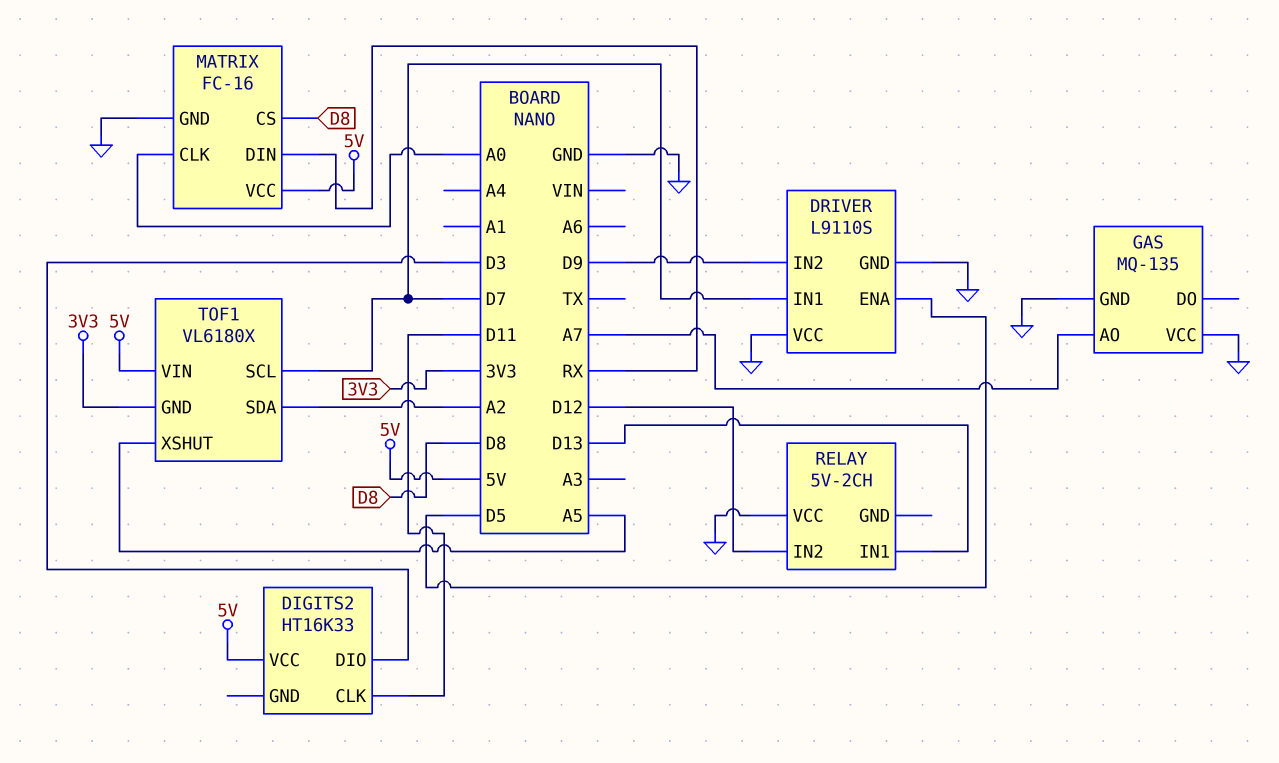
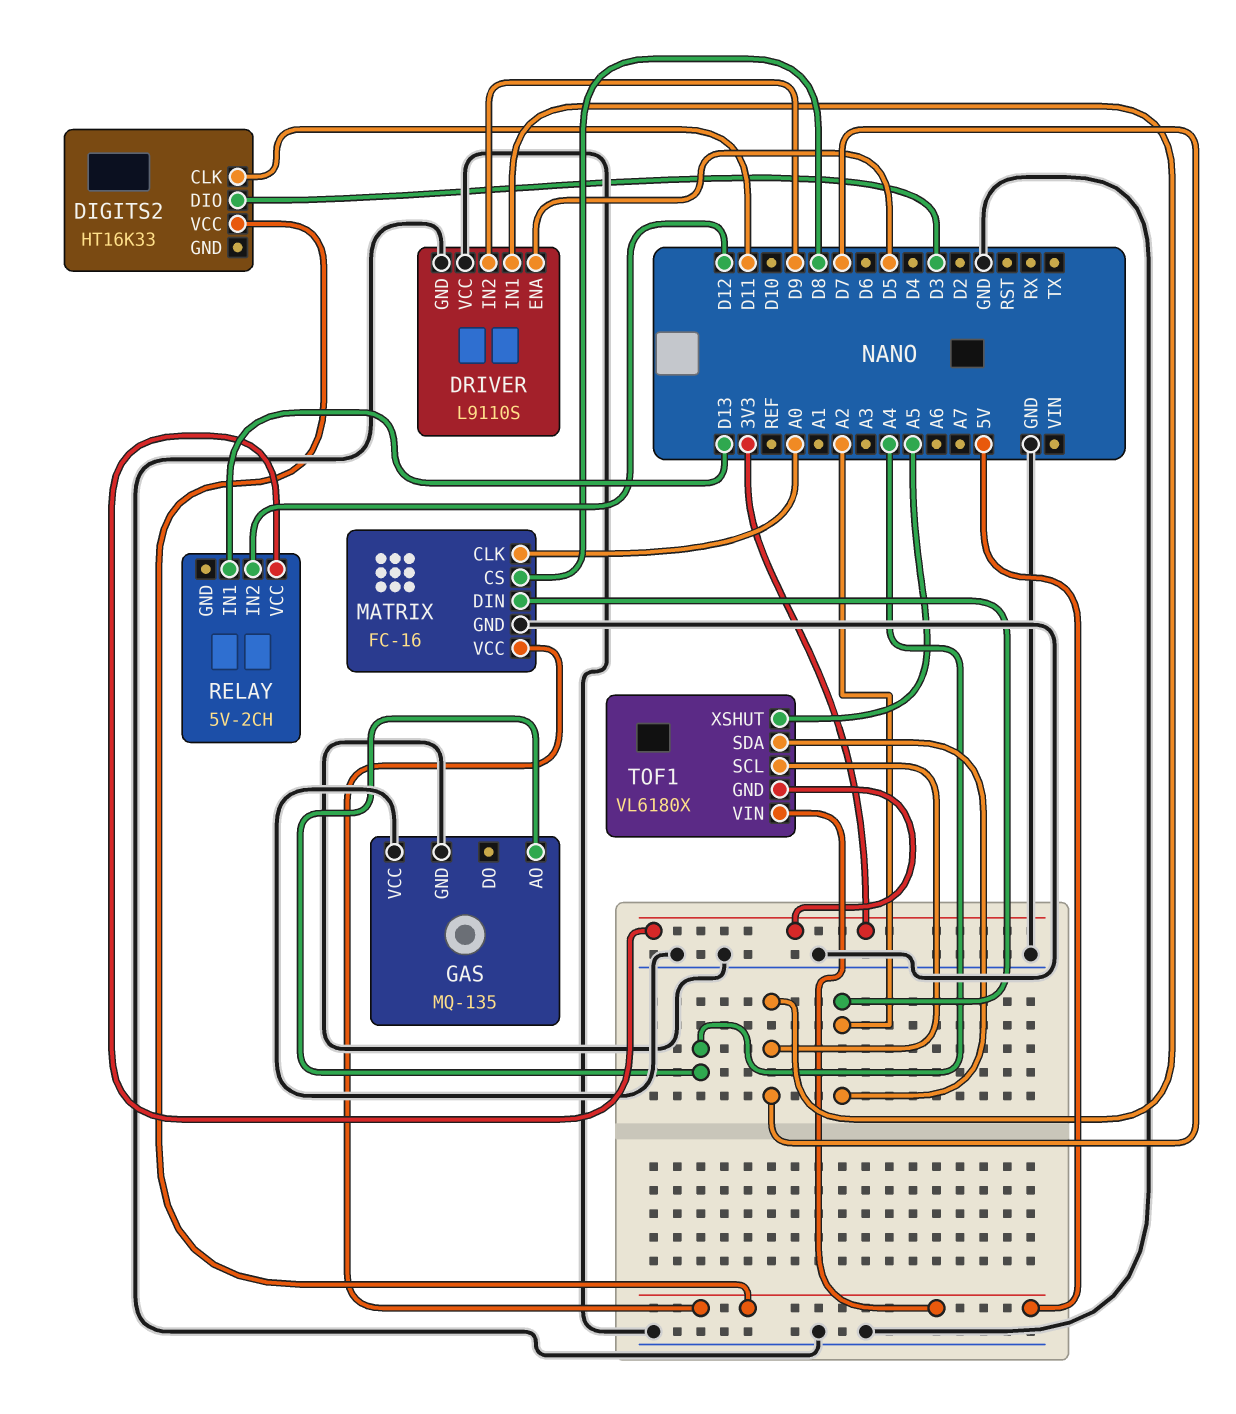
GAS pin AO: A7 -> A4
MATRIX pin DIN: RX -> A2
RELAY pin VCC: GND -> 3V3

